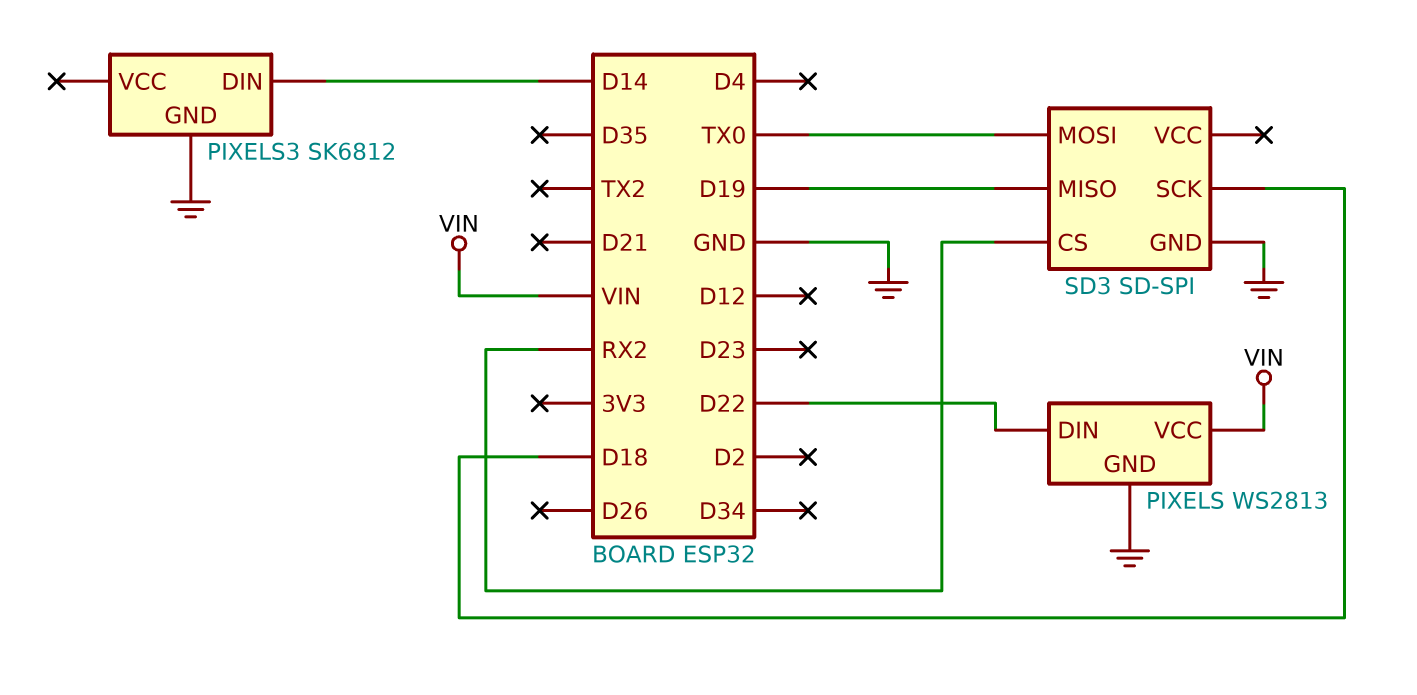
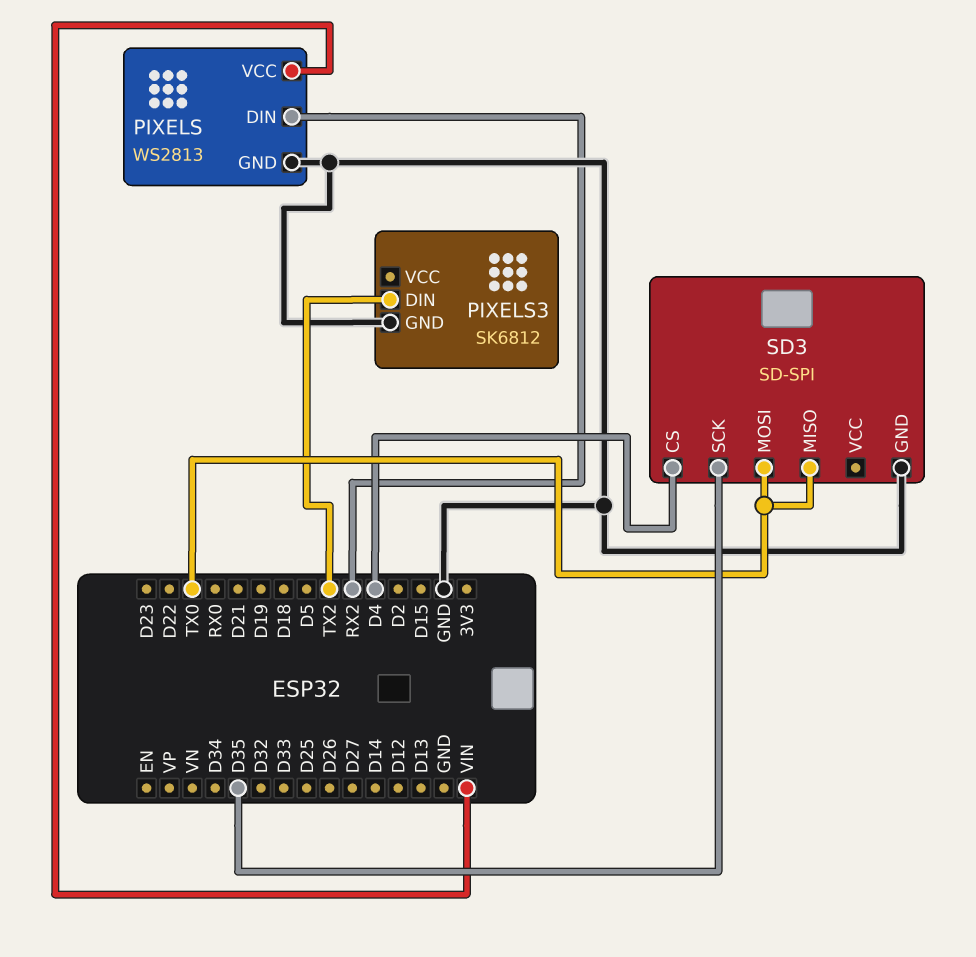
PIXELS pin DIN: D22 -> RX2
PIXELS3 pin DIN: D14 -> TX2
SD3 pin CS: RX2 -> D4
SD3 pin MISO: D19 -> TX0
SD3 pin SCK: D18 -> D35

